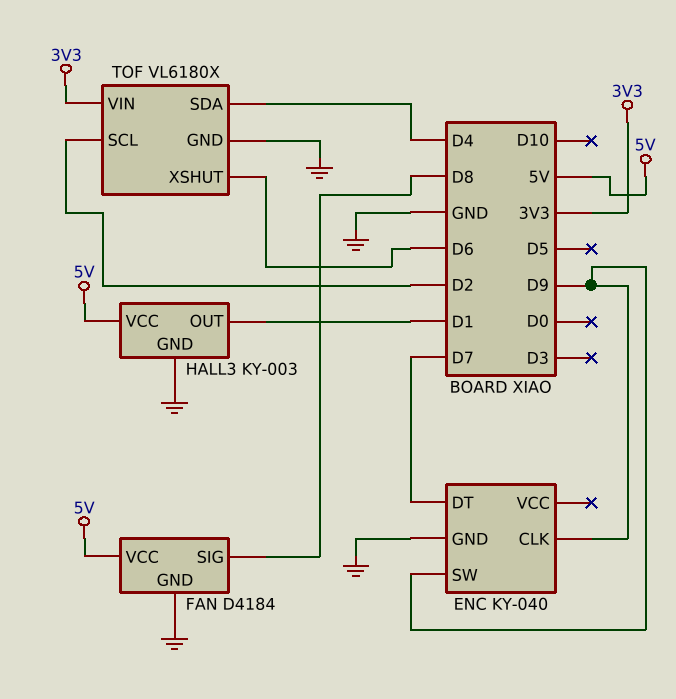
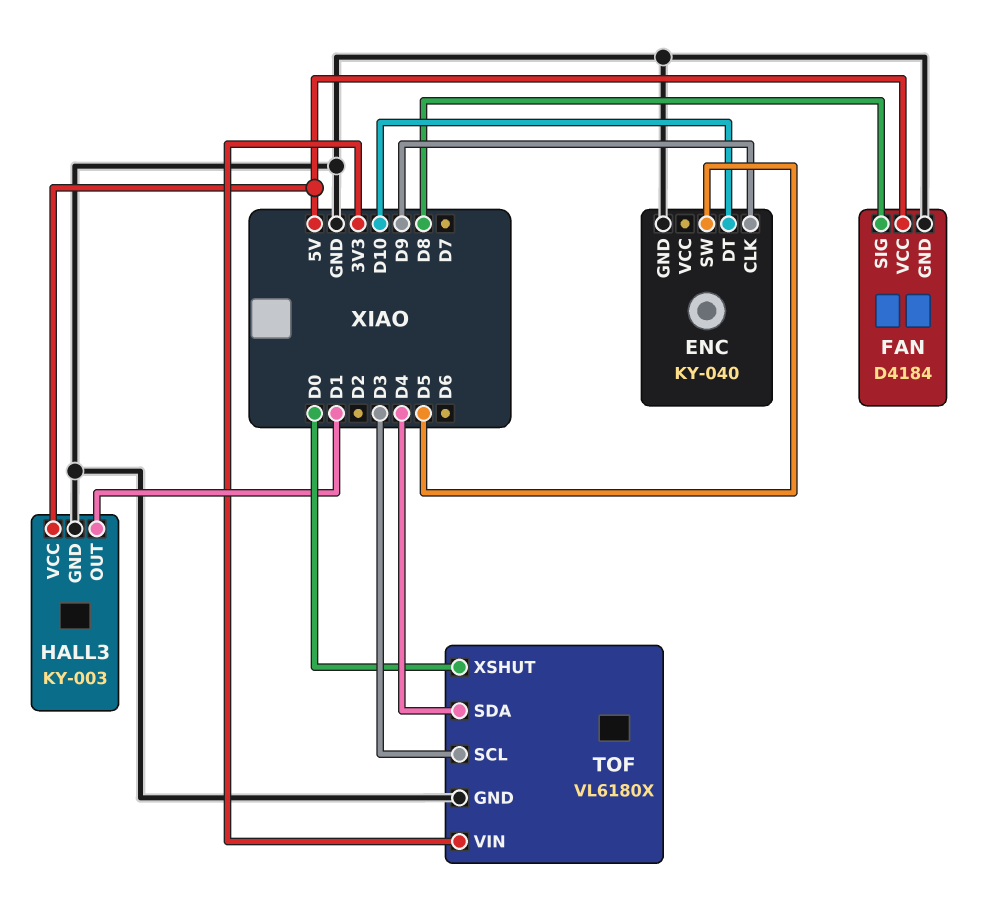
ENC pin DT: D7 -> D10
ENC pin SW: D9 -> D5
TOF pin SCL: D2 -> D3
TOF pin XSHUT: D6 -> D0

